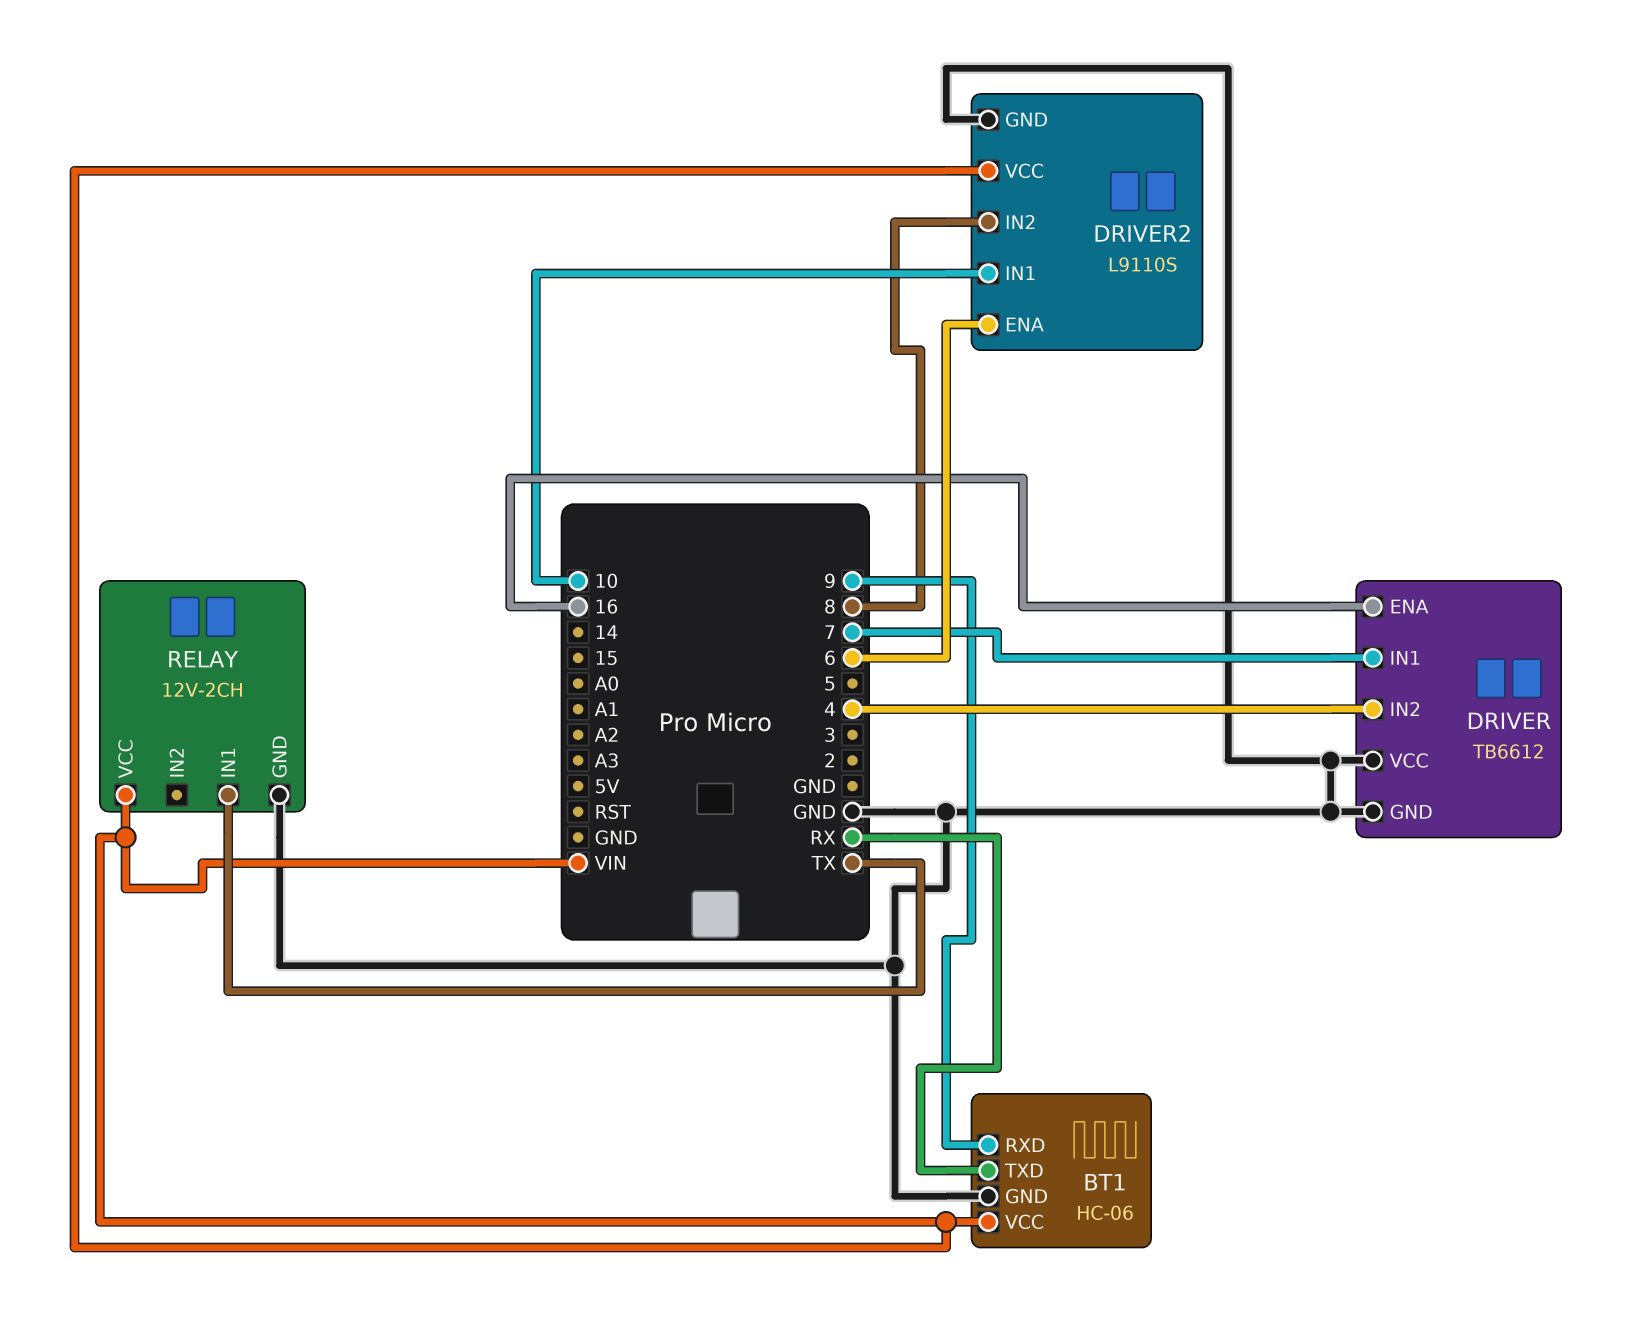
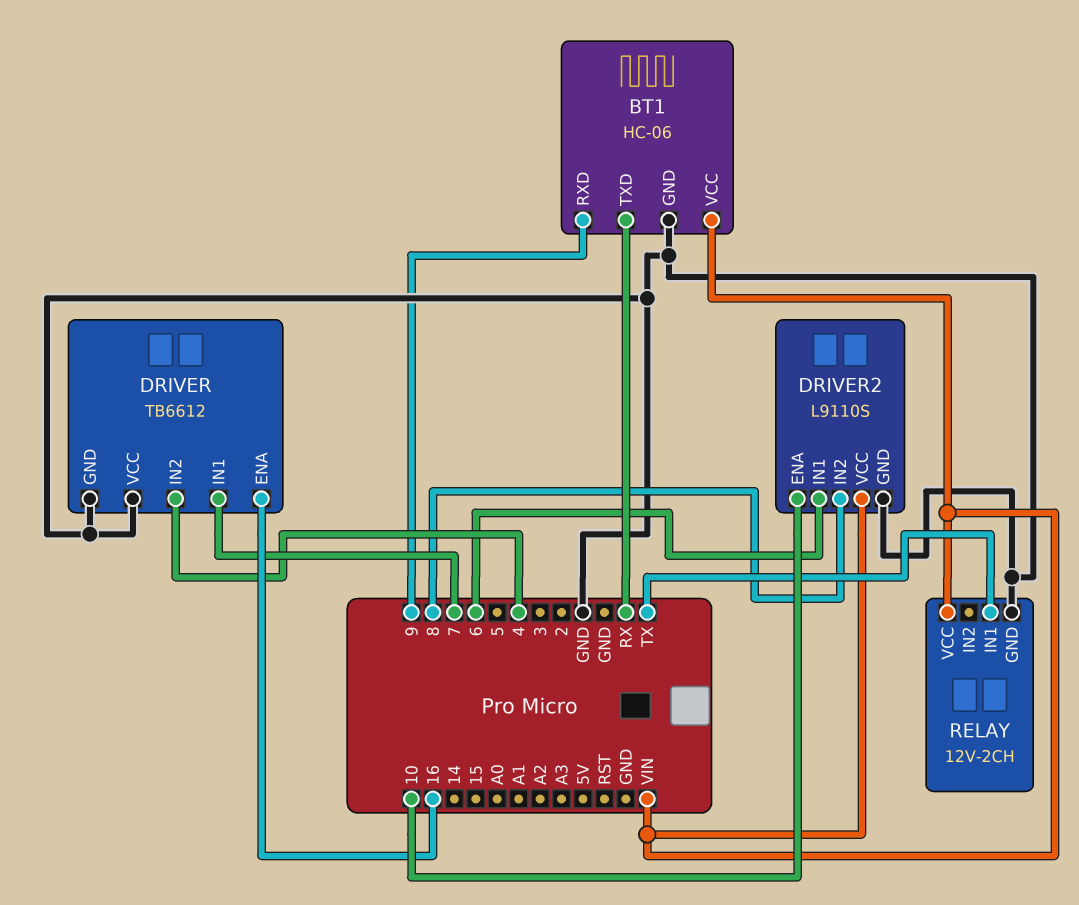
DRIVER2 pin ENA: 6 -> 10
DRIVER2 pin IN1: 10 -> 6

